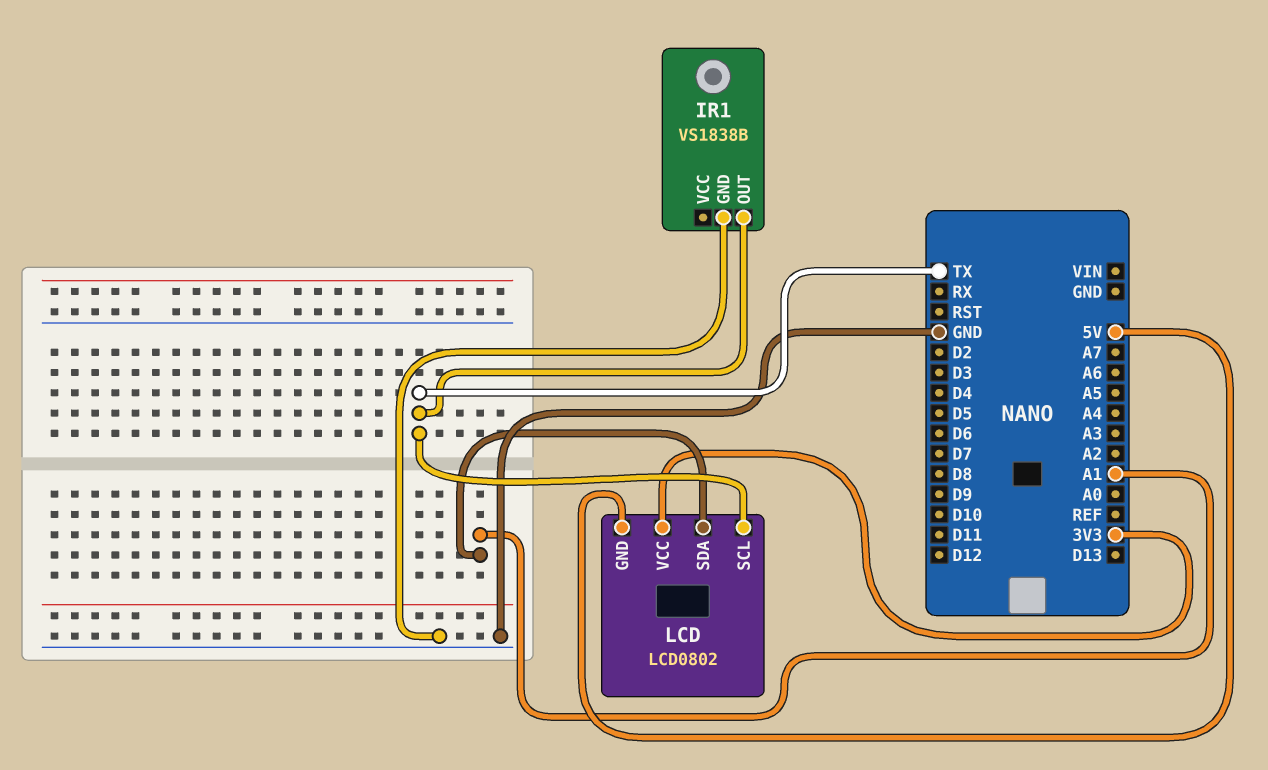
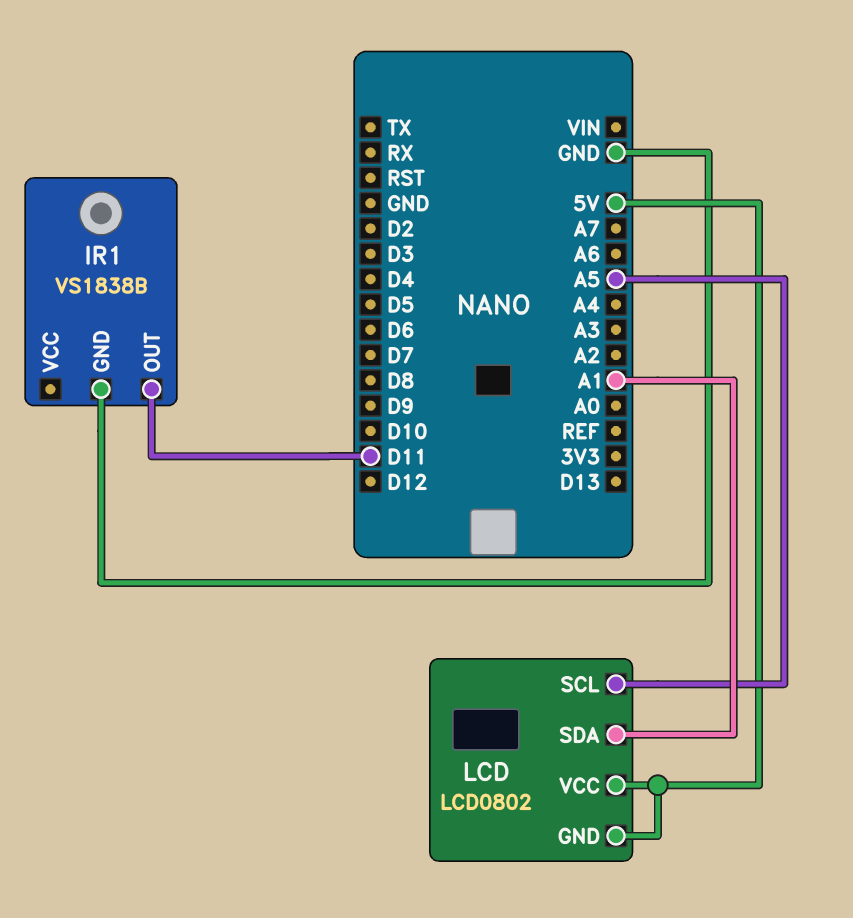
IR1 pin OUT: TX -> D11
LCD pin SCL: TX -> A5
LCD pin VCC: 3V3 -> 5V

